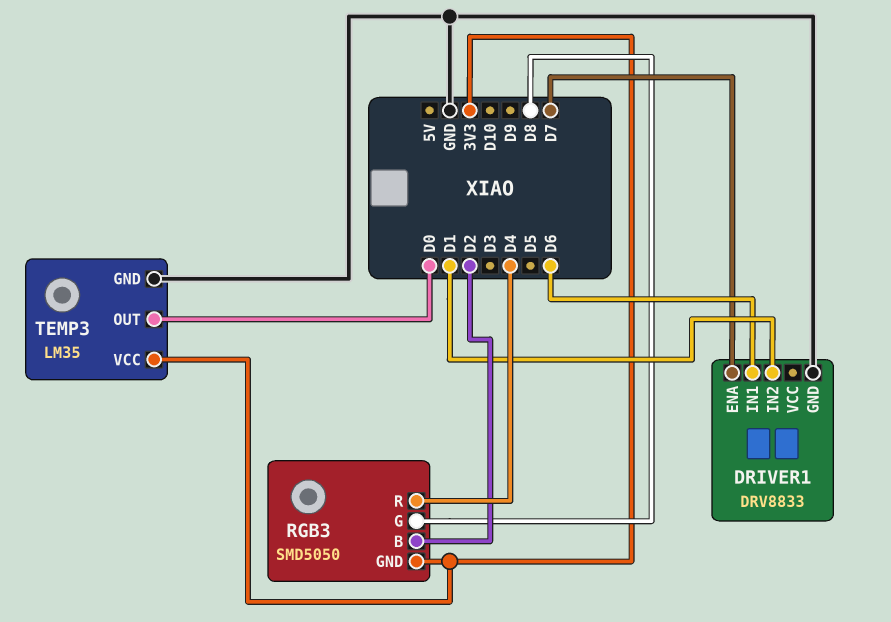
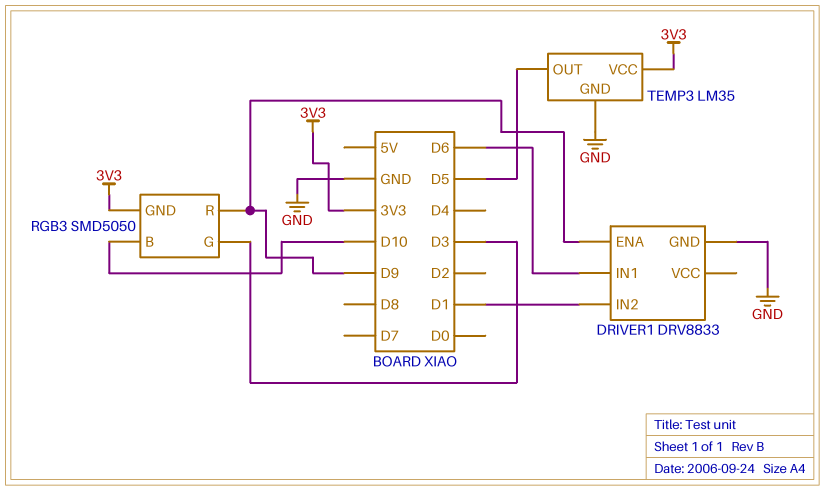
DRIVER1 pin ENA: D7 -> D9
RGB3 pin B: D2 -> D10
RGB3 pin G: D8 -> D3
RGB3 pin R: D4 -> D9
TEMP3 pin OUT: D0 -> D5

